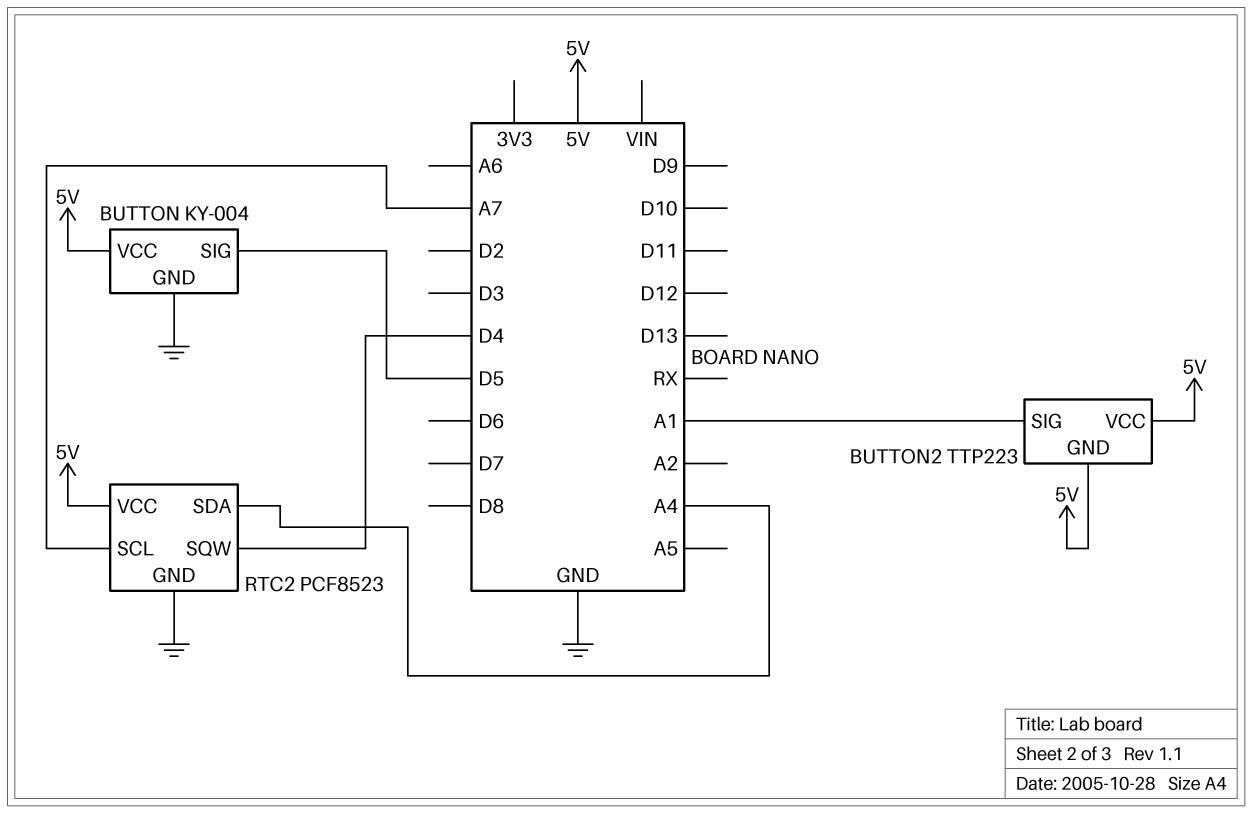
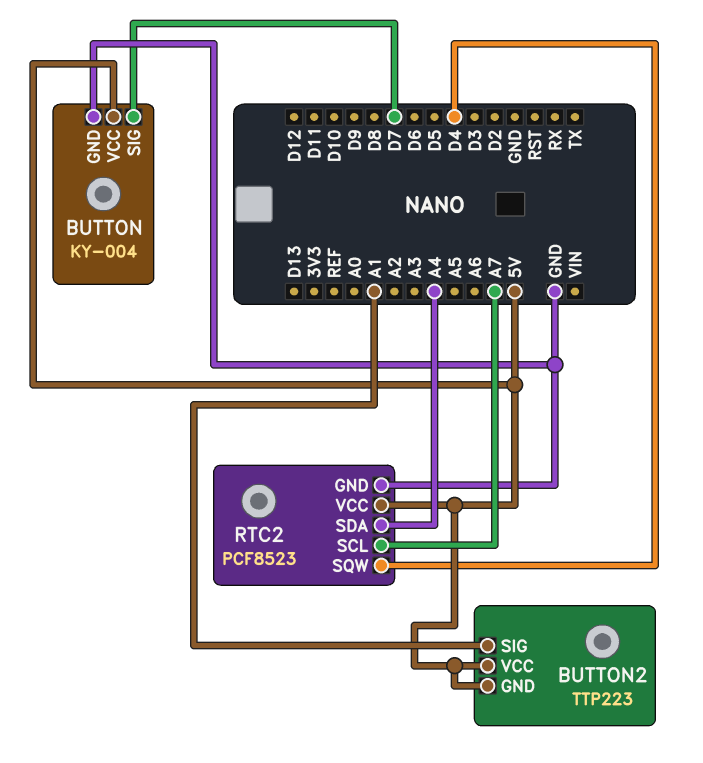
BUTTON pin SIG: D5 -> D7

